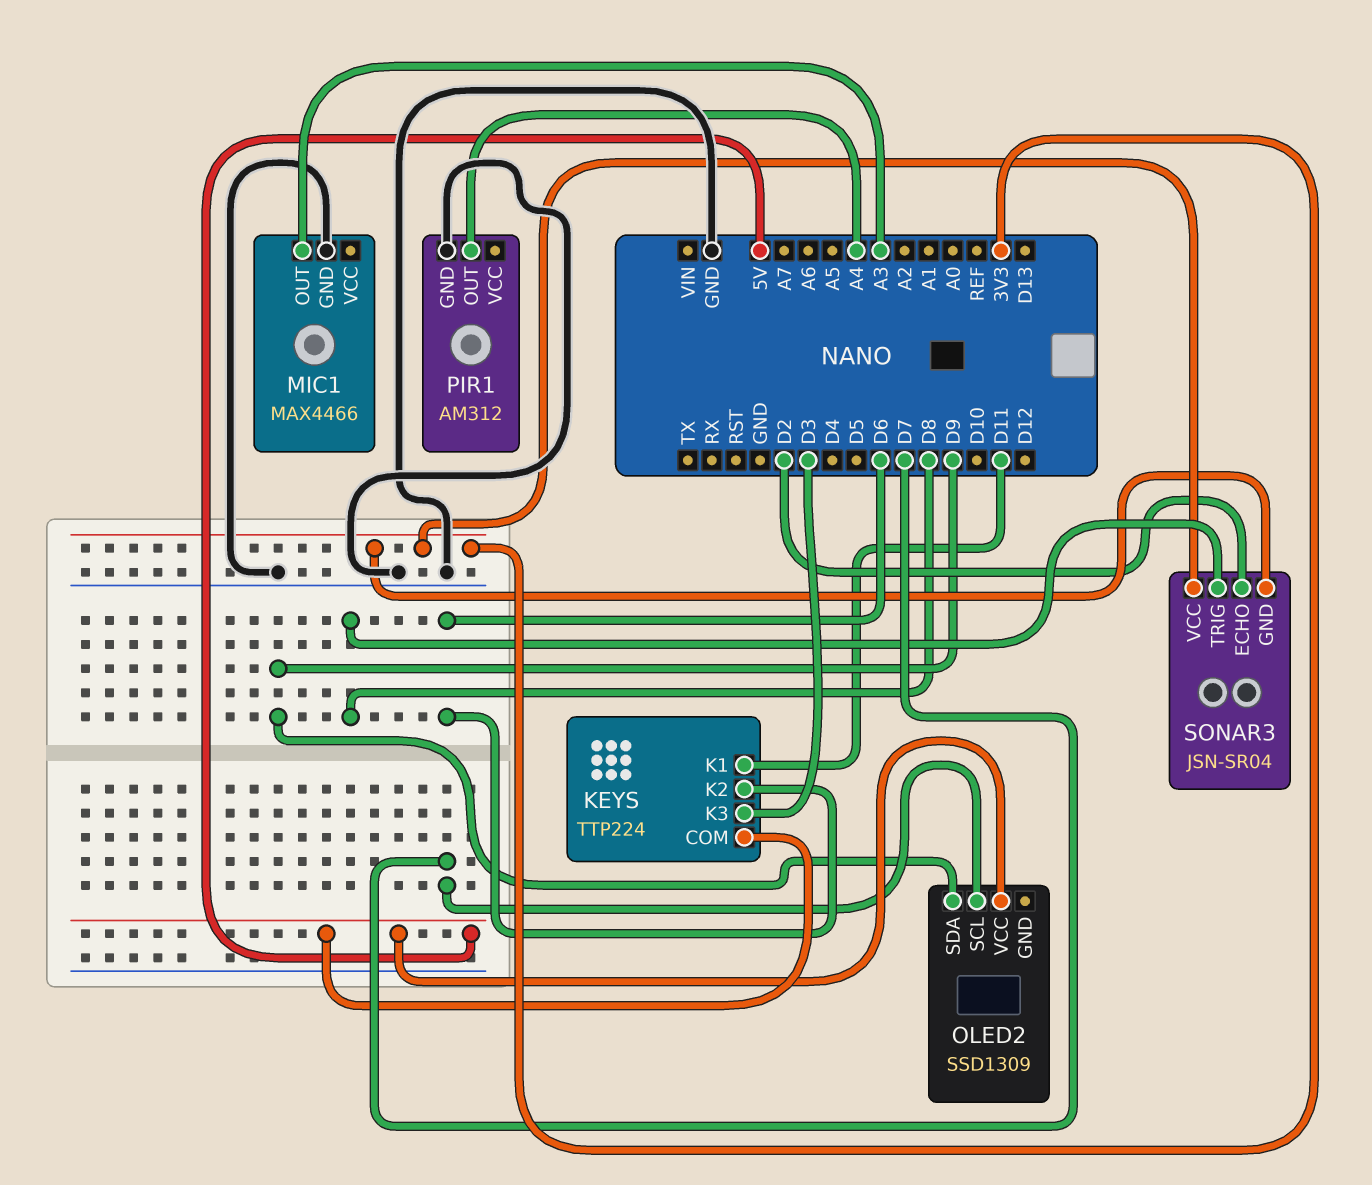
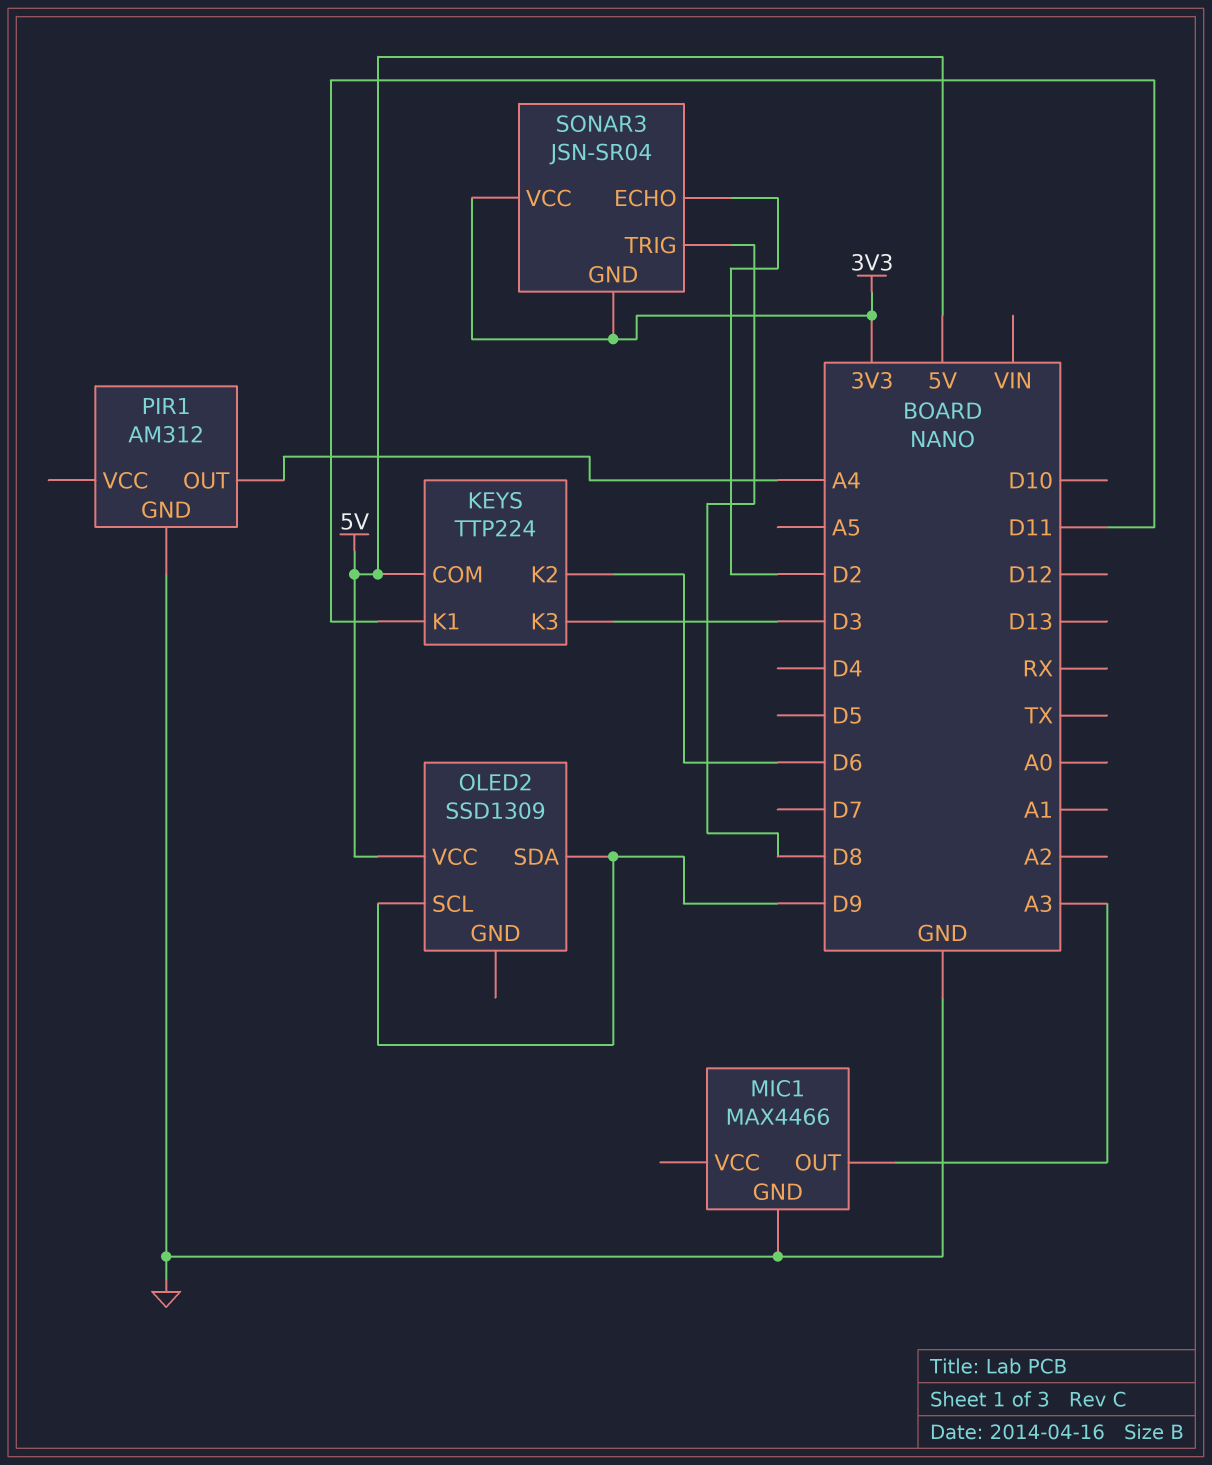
OLED2 pin SCL: D7 -> D9

